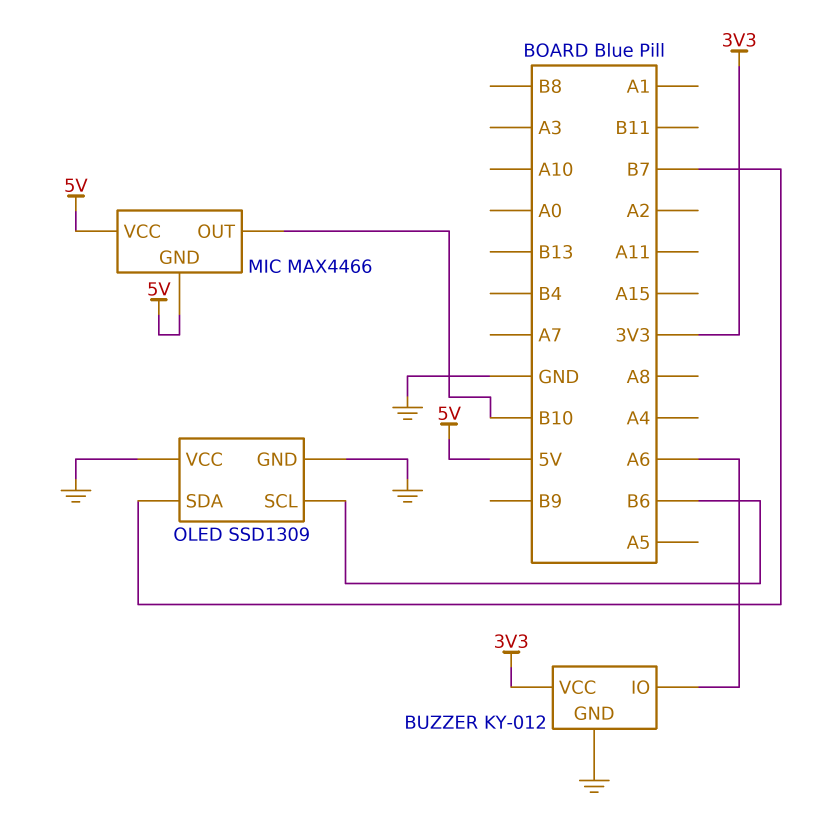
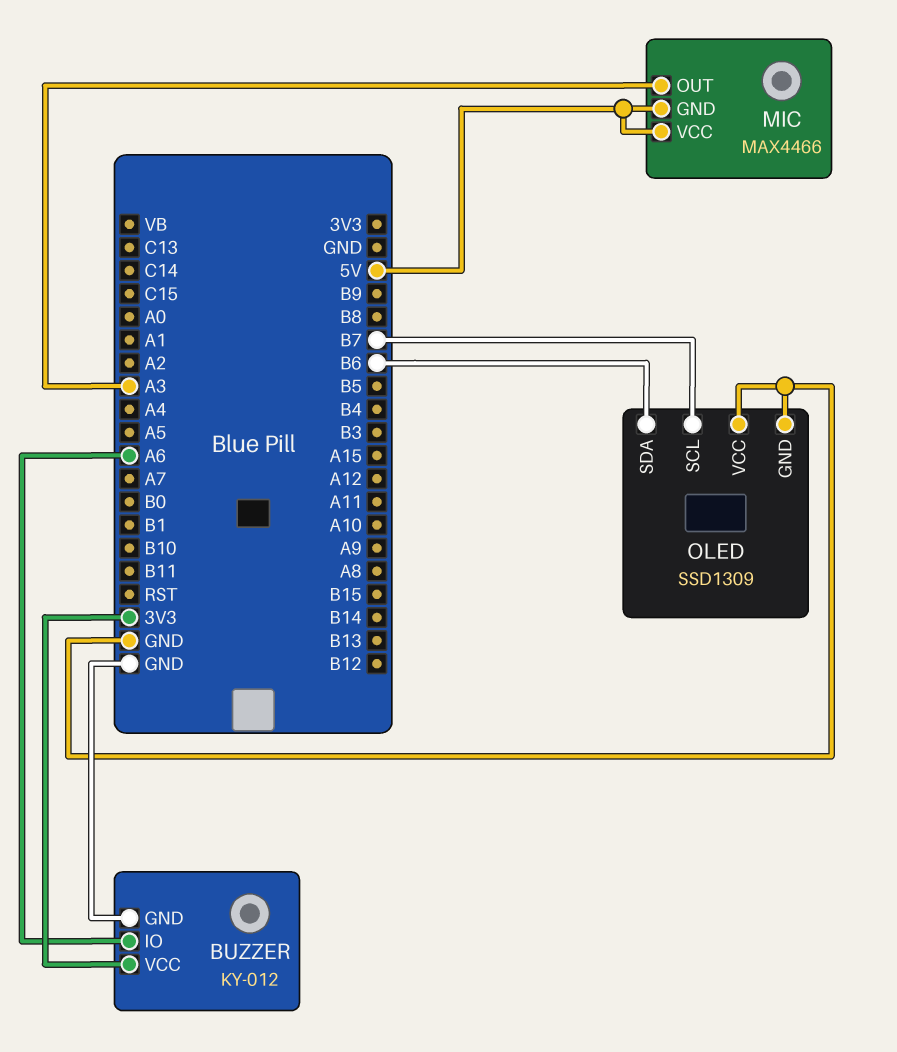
MIC pin OUT: B10 -> A3
OLED pin SCL: B6 -> B7
OLED pin SDA: B7 -> B6

